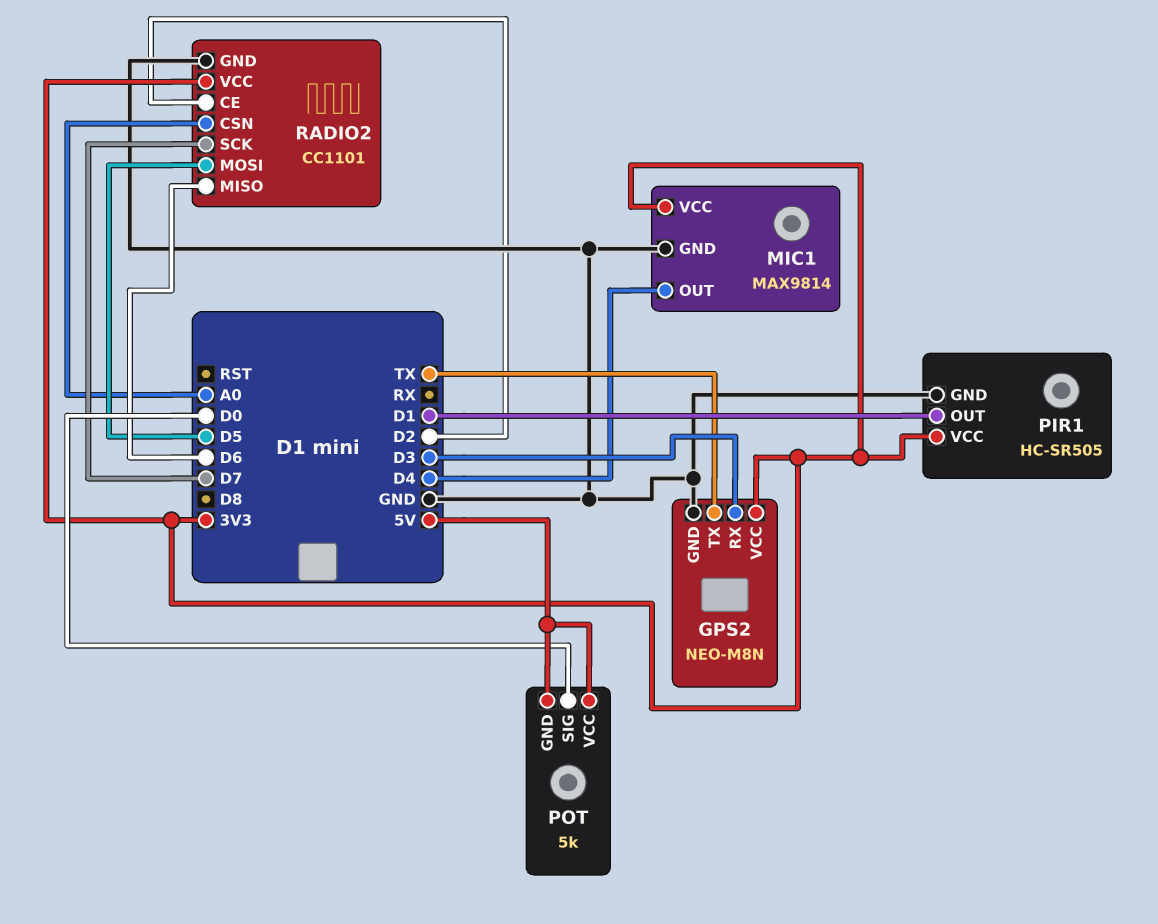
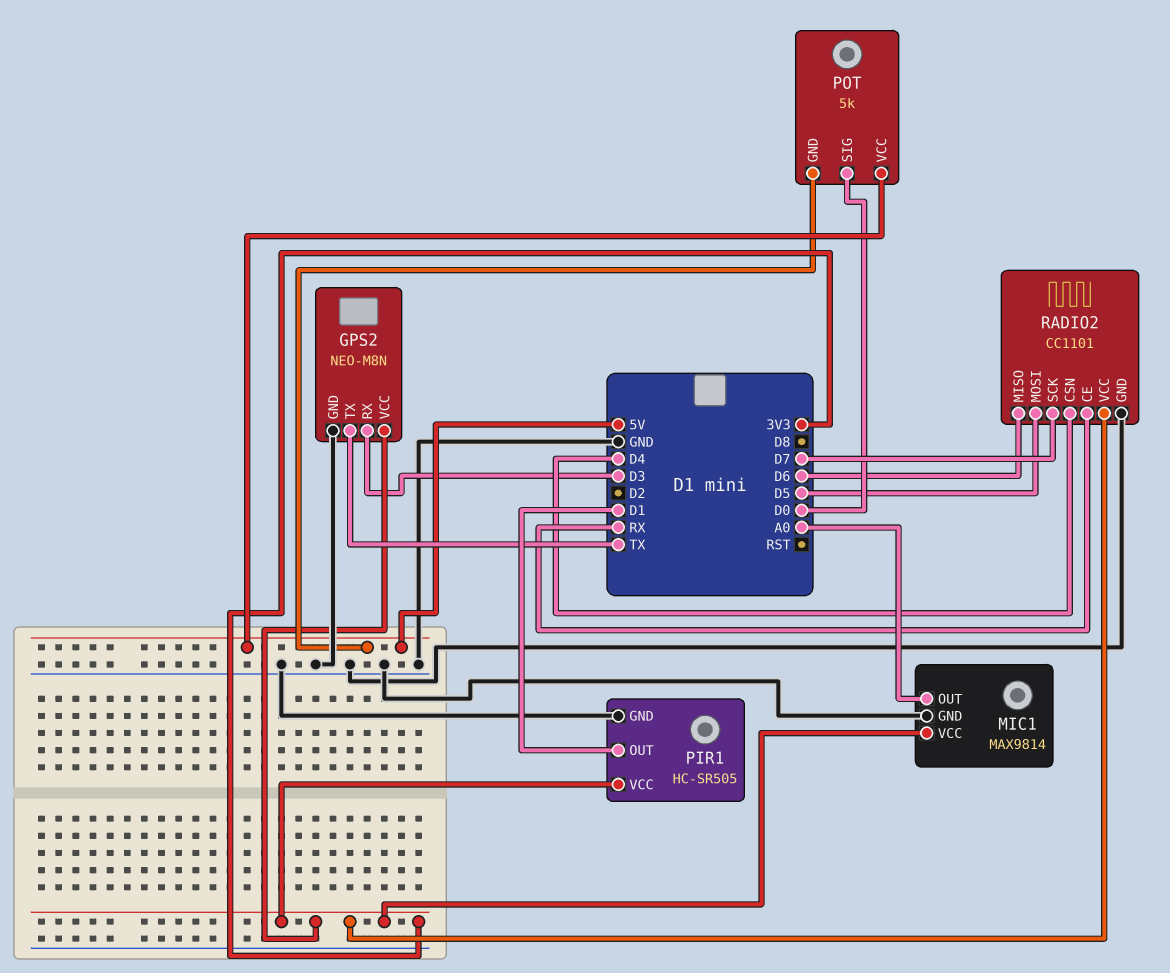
MIC1 pin OUT: D4 -> A0
RADIO2 pin CE: D2 -> RX
RADIO2 pin CSN: A0 -> D4

